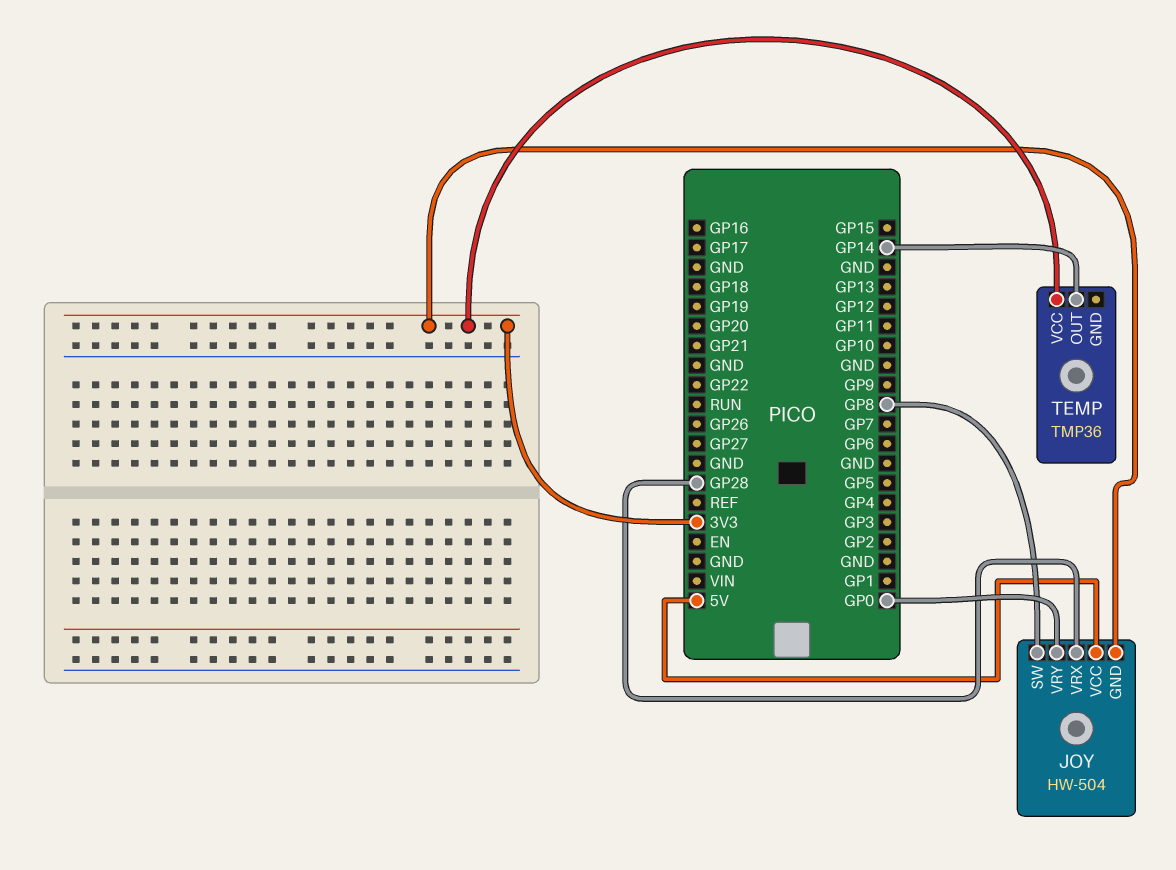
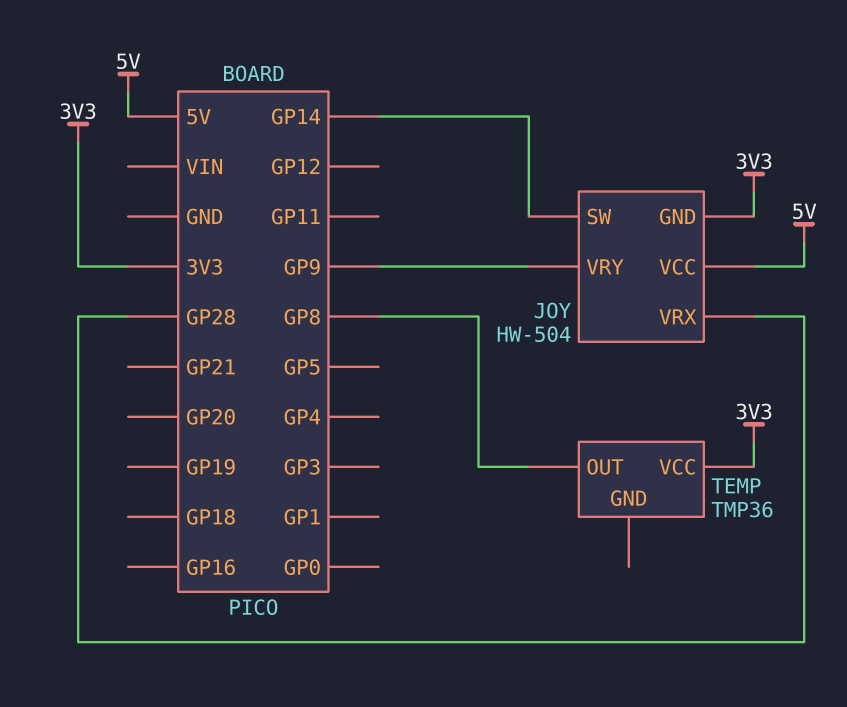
JOY pin SW: GP8 -> GP14
JOY pin VRY: GP0 -> GP9
TEMP pin OUT: GP14 -> GP8

